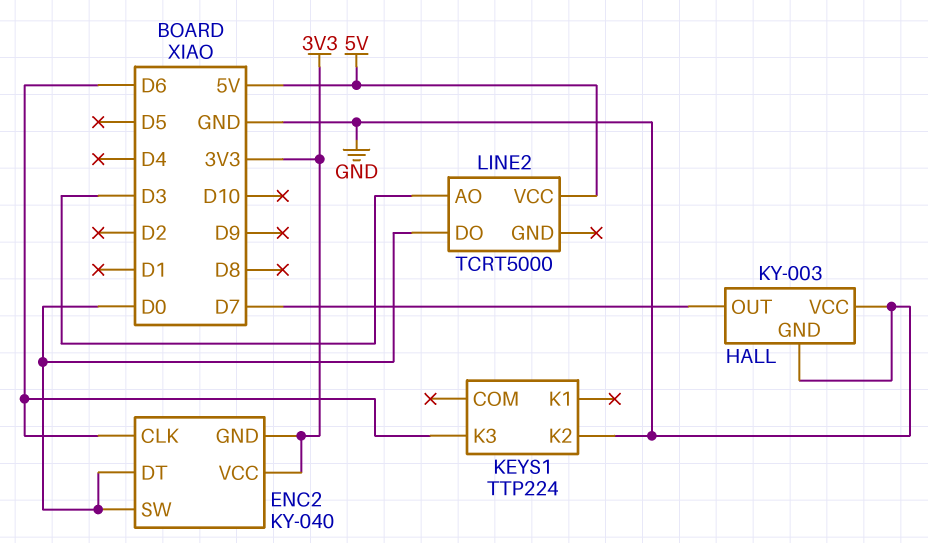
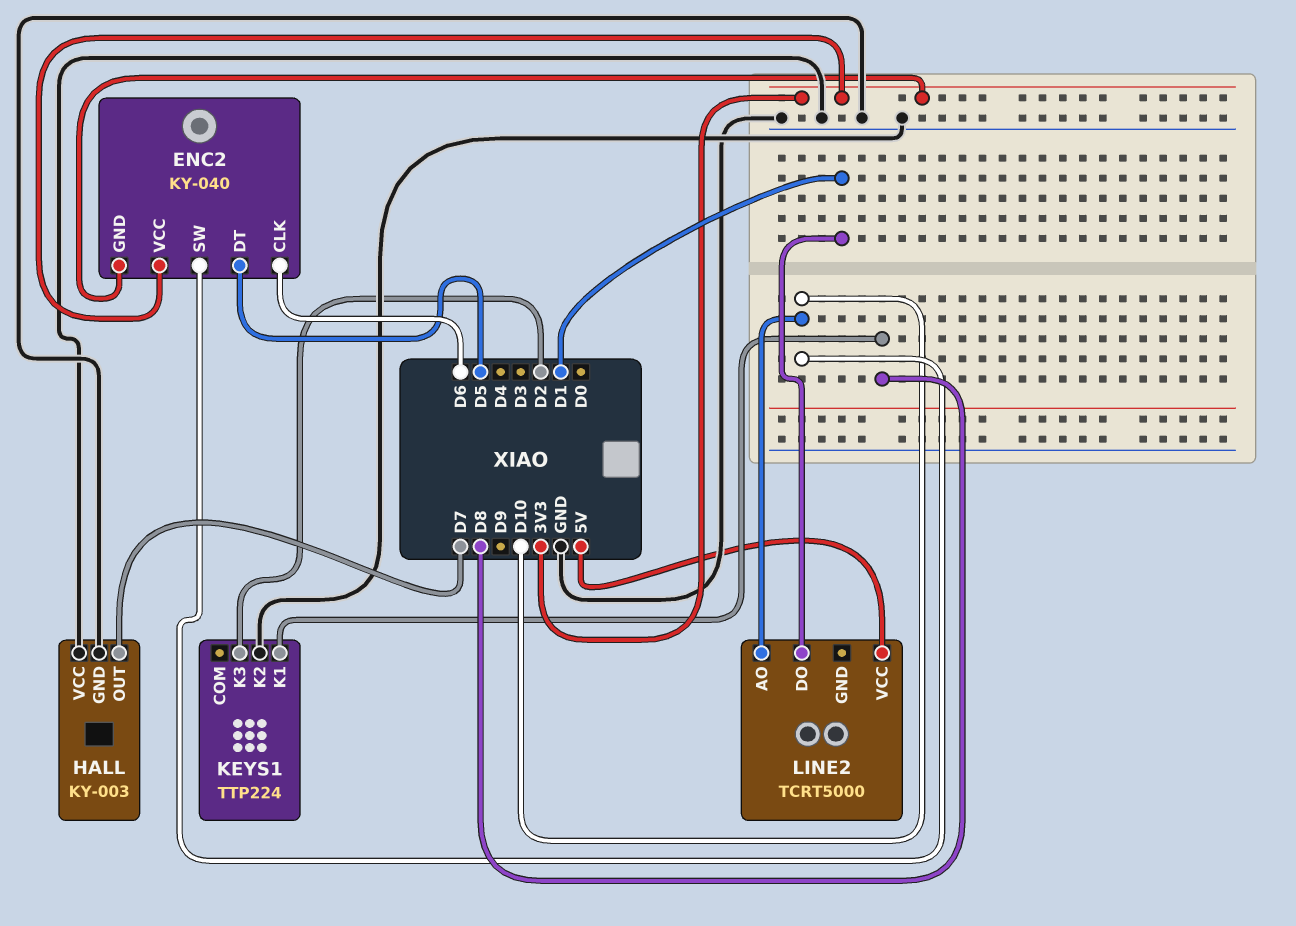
ENC2 pin DT: D0 -> D5
ENC2 pin SW: D0 -> D10
KEYS1 pin K1: none -> D8
KEYS1 pin K3: D6 -> D2
LINE2 pin AO: D3 -> D10
LINE2 pin DO: D0 -> D1

